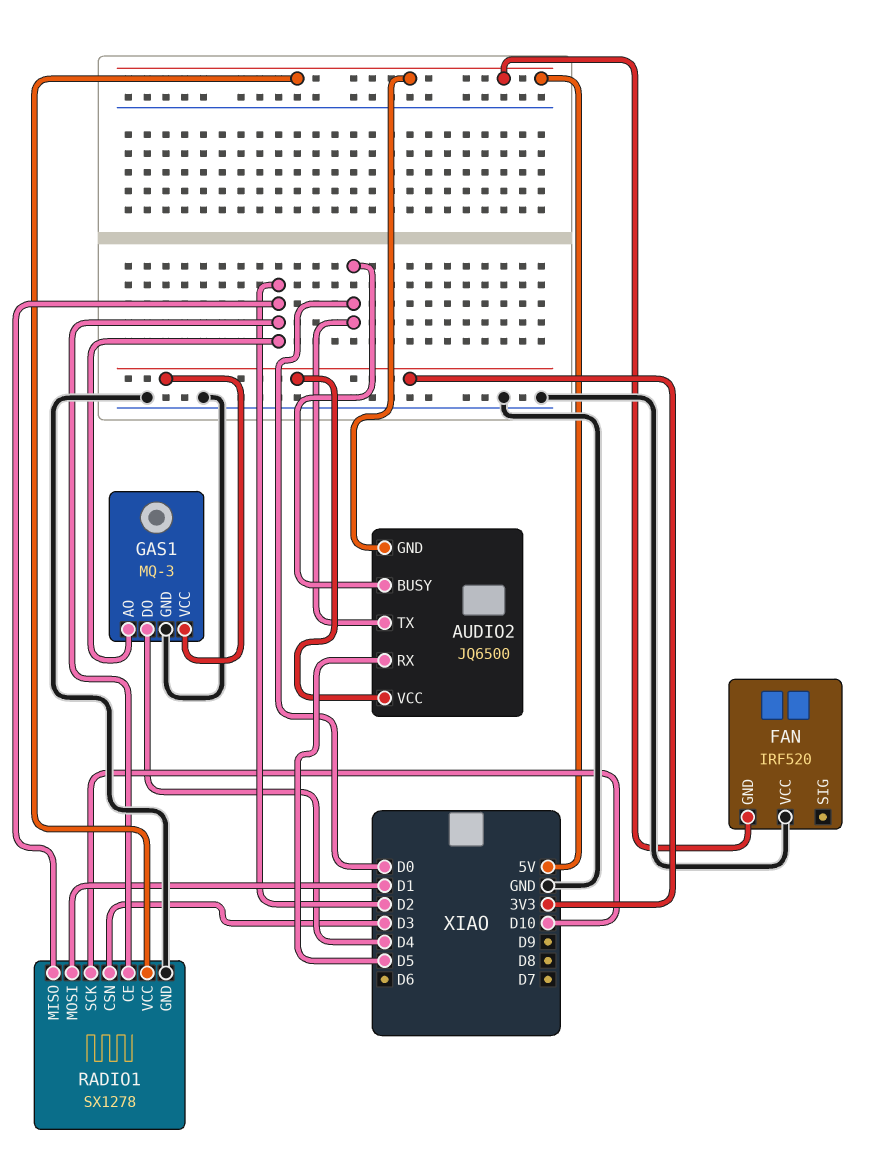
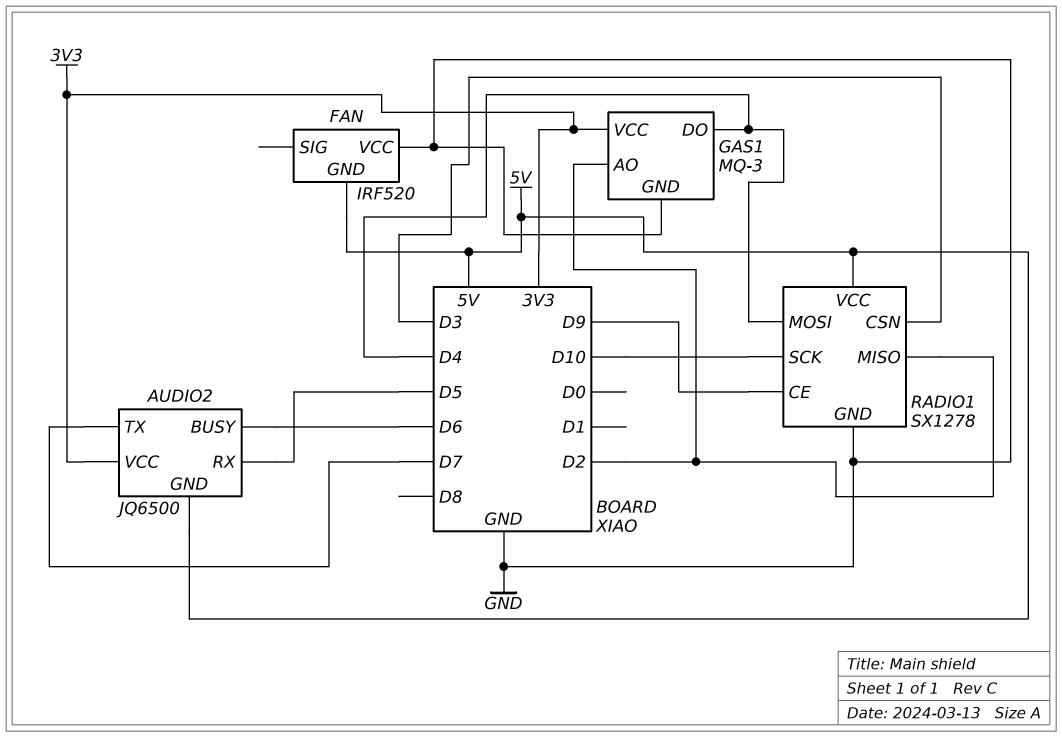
AUDIO2 pin BUSY: D0 -> D6
AUDIO2 pin TX: D0 -> D7
RADIO1 pin CE: D2 -> D9
RADIO1 pin MOSI: D1 -> D4

